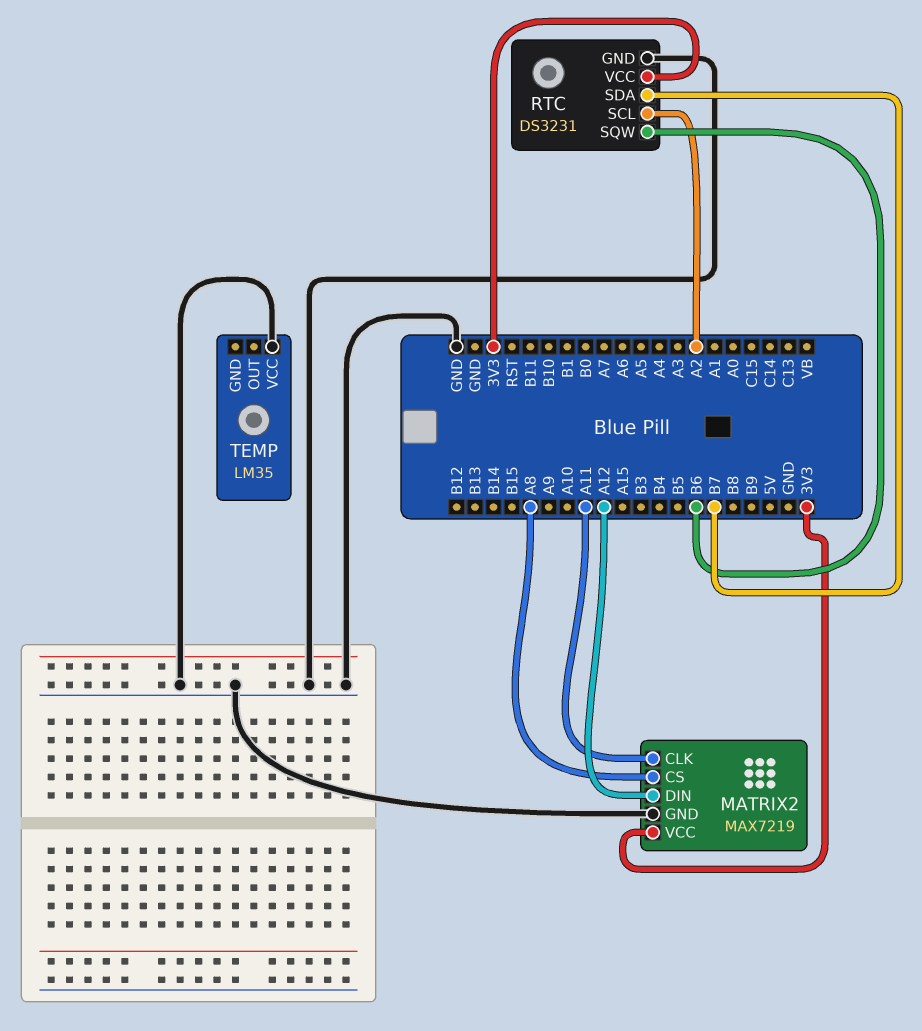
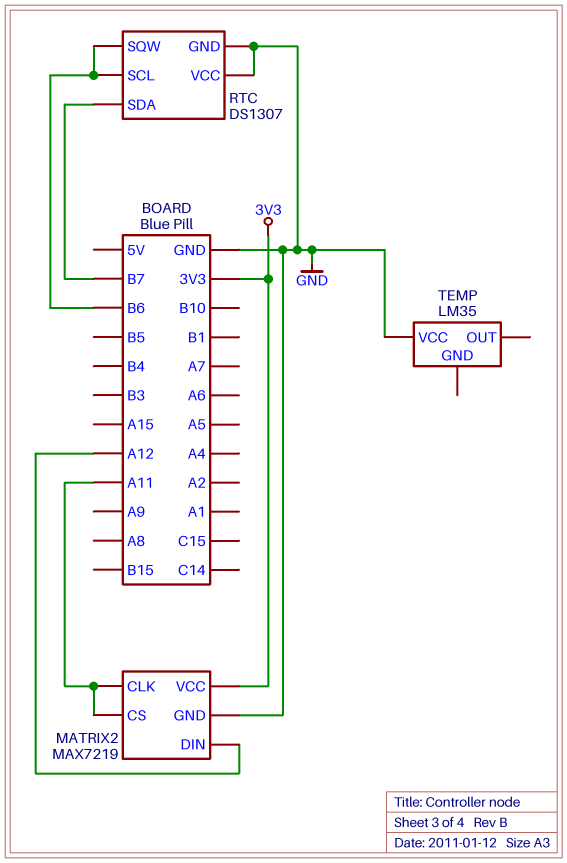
MATRIX2 pin CS: A8 -> A11
RTC: DS3231 -> DS1307
RTC pin SCL: A2 -> B6
RTC pin VCC: 3V3 -> GND

